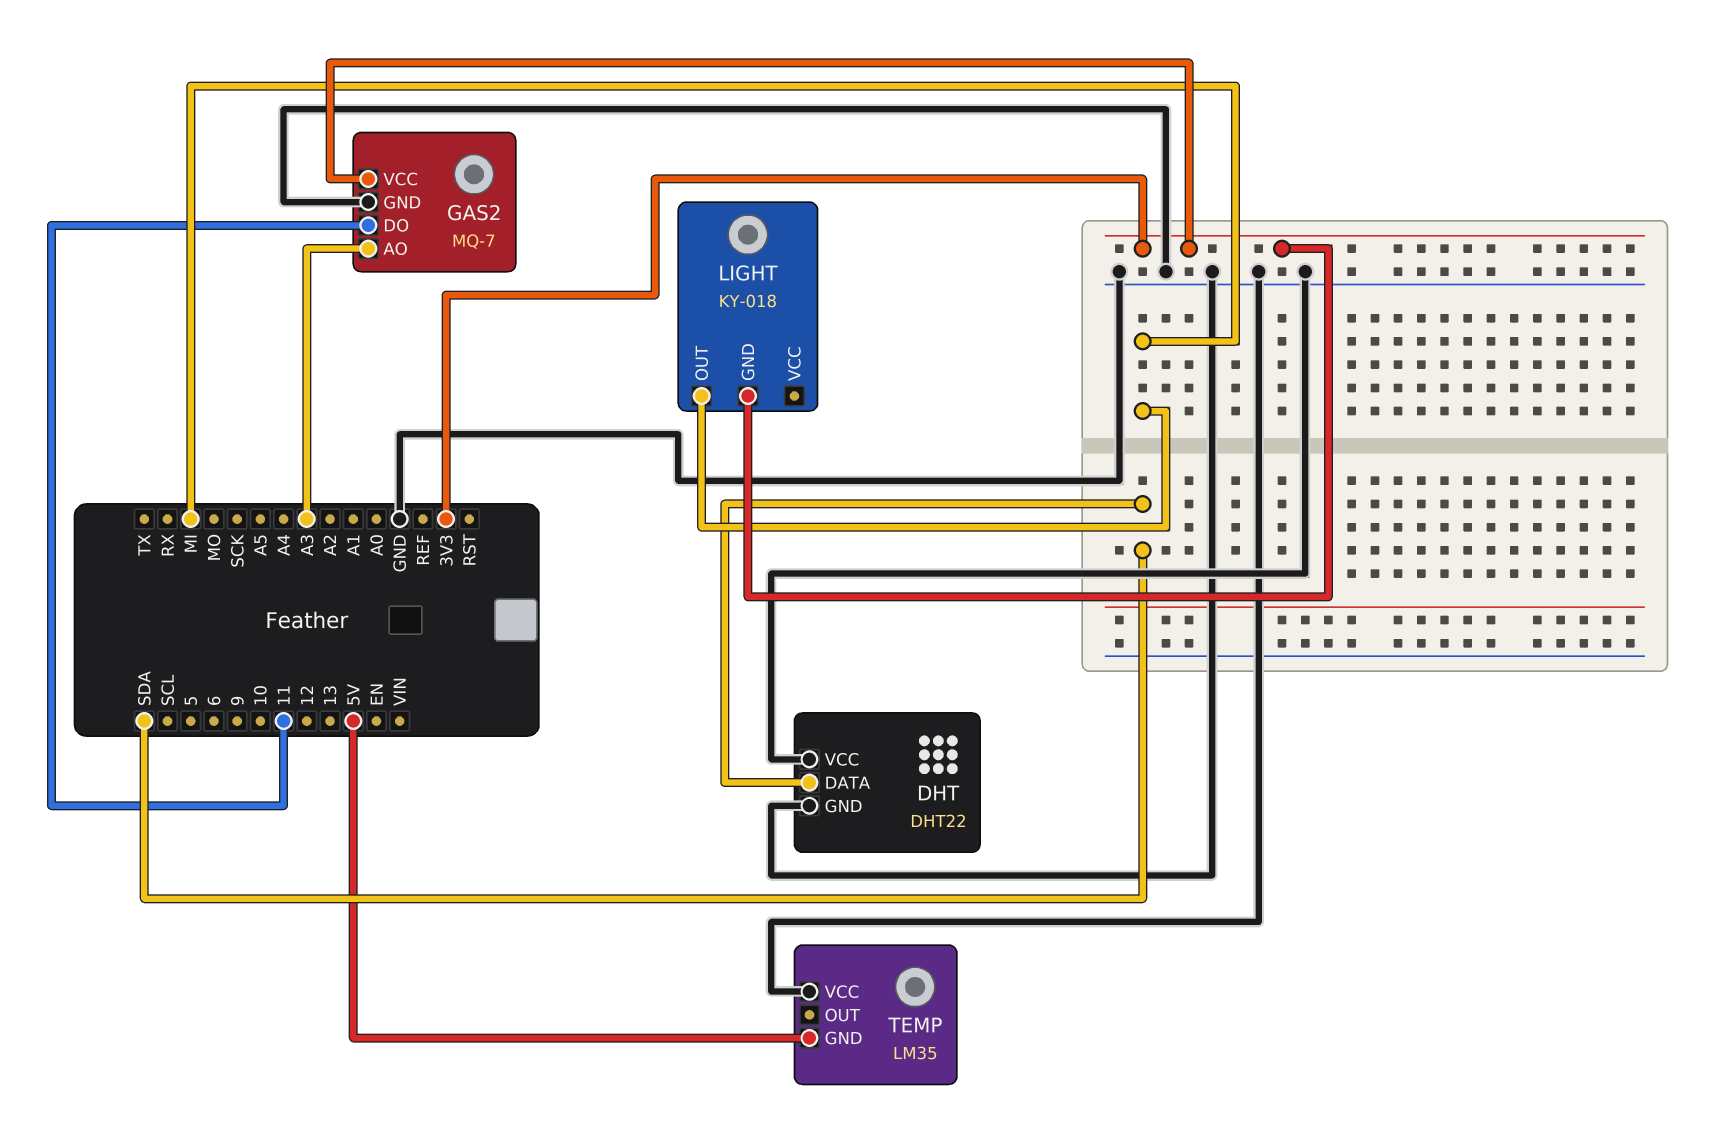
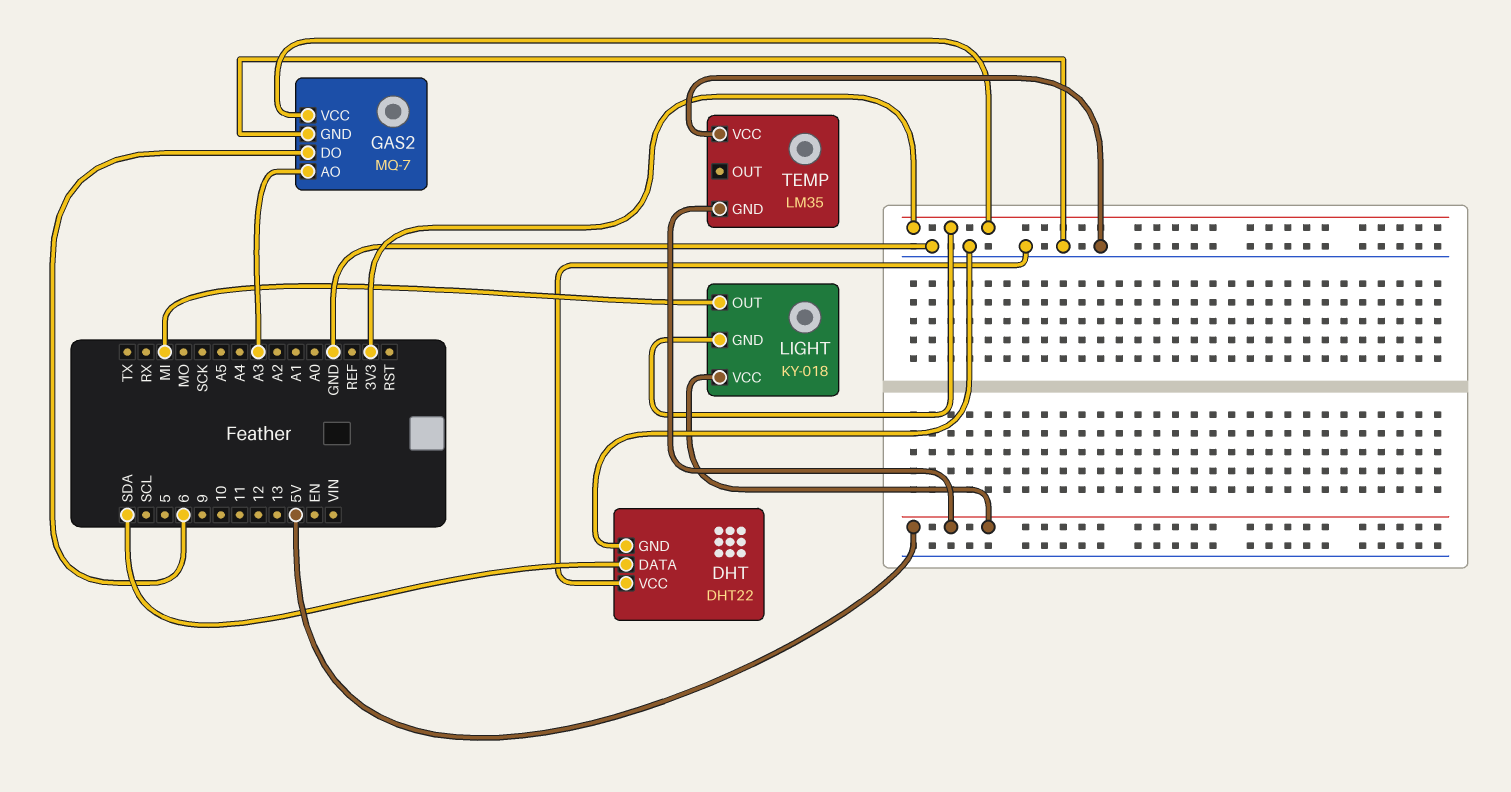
GAS2 pin DO: 11 -> 6
LIGHT pin VCC: none -> 5V

